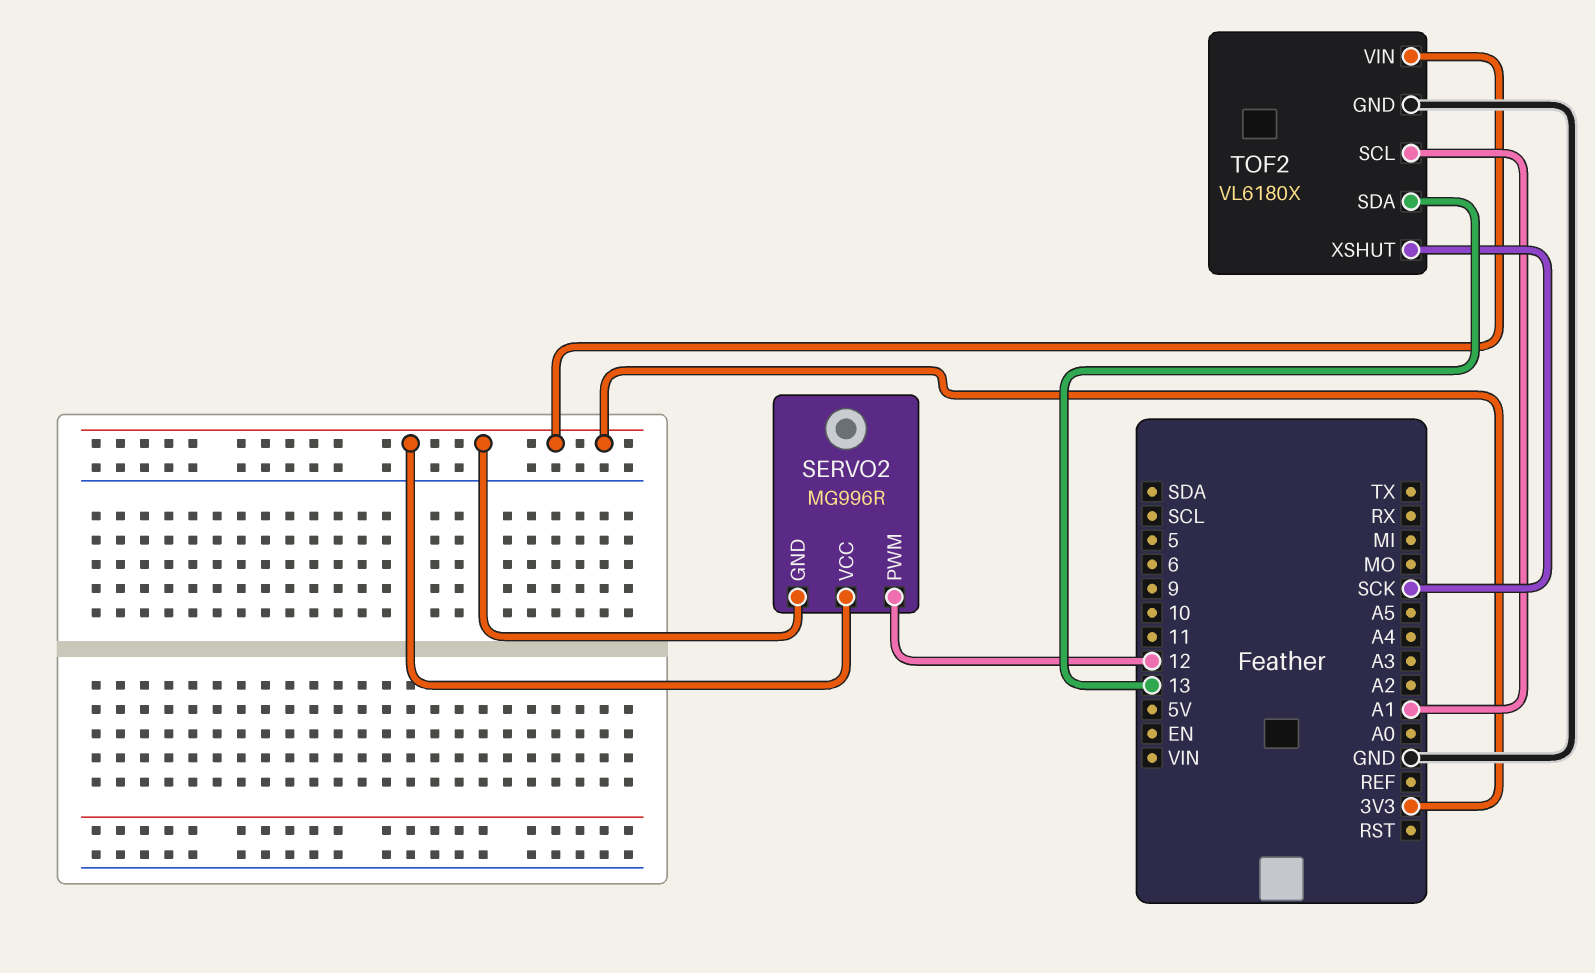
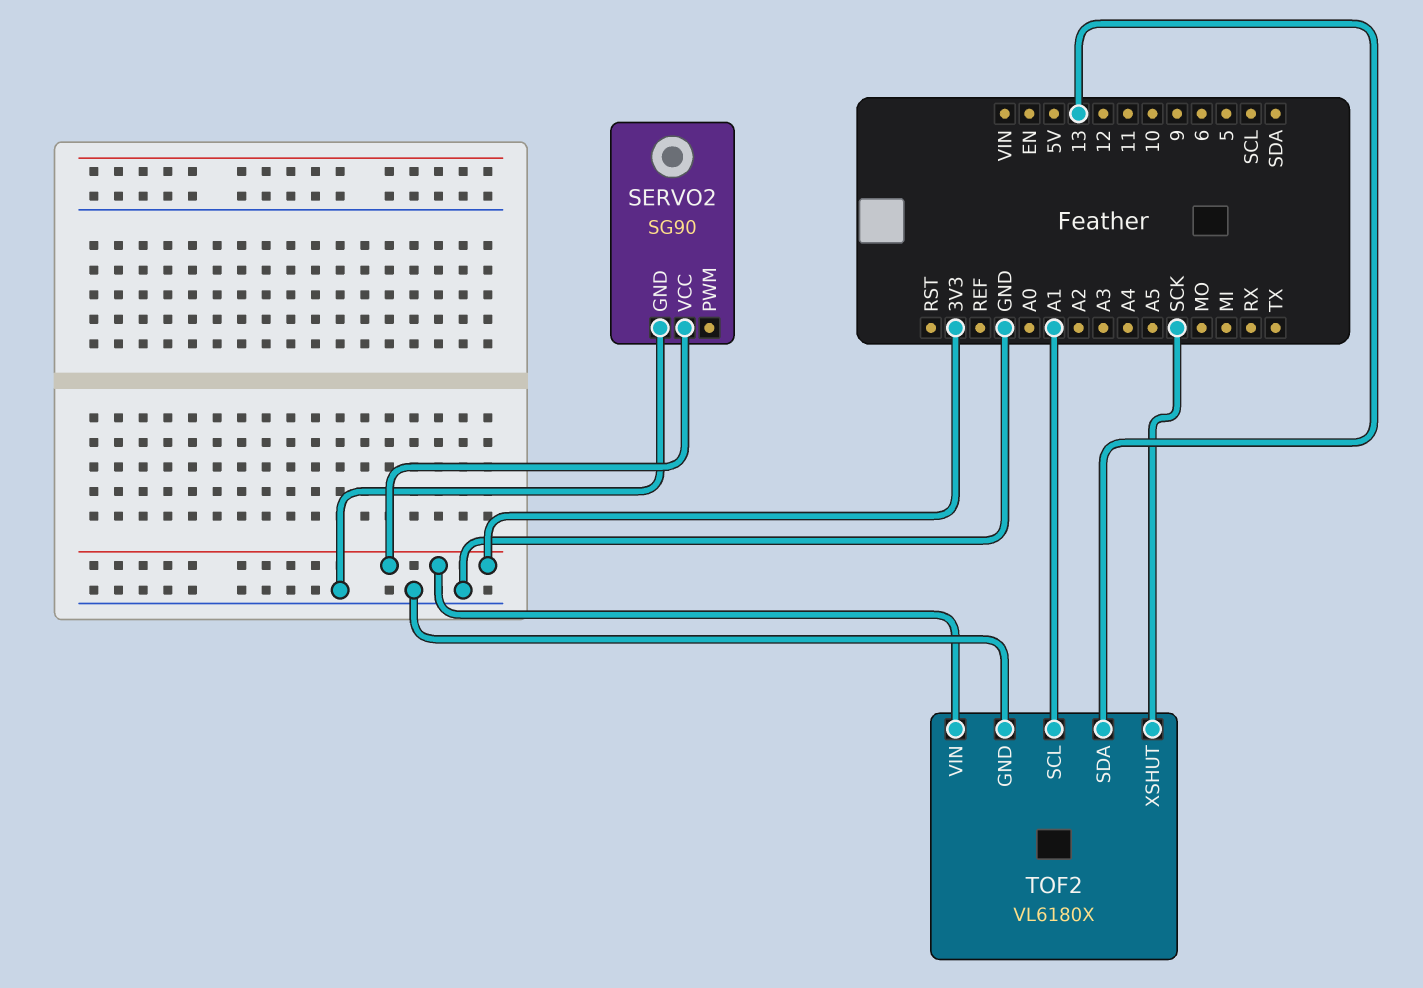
SERVO2: MG996R -> SG90
SERVO2 pin GND: 3V3 -> GND
SERVO2 pin PWM: 12 -> none

